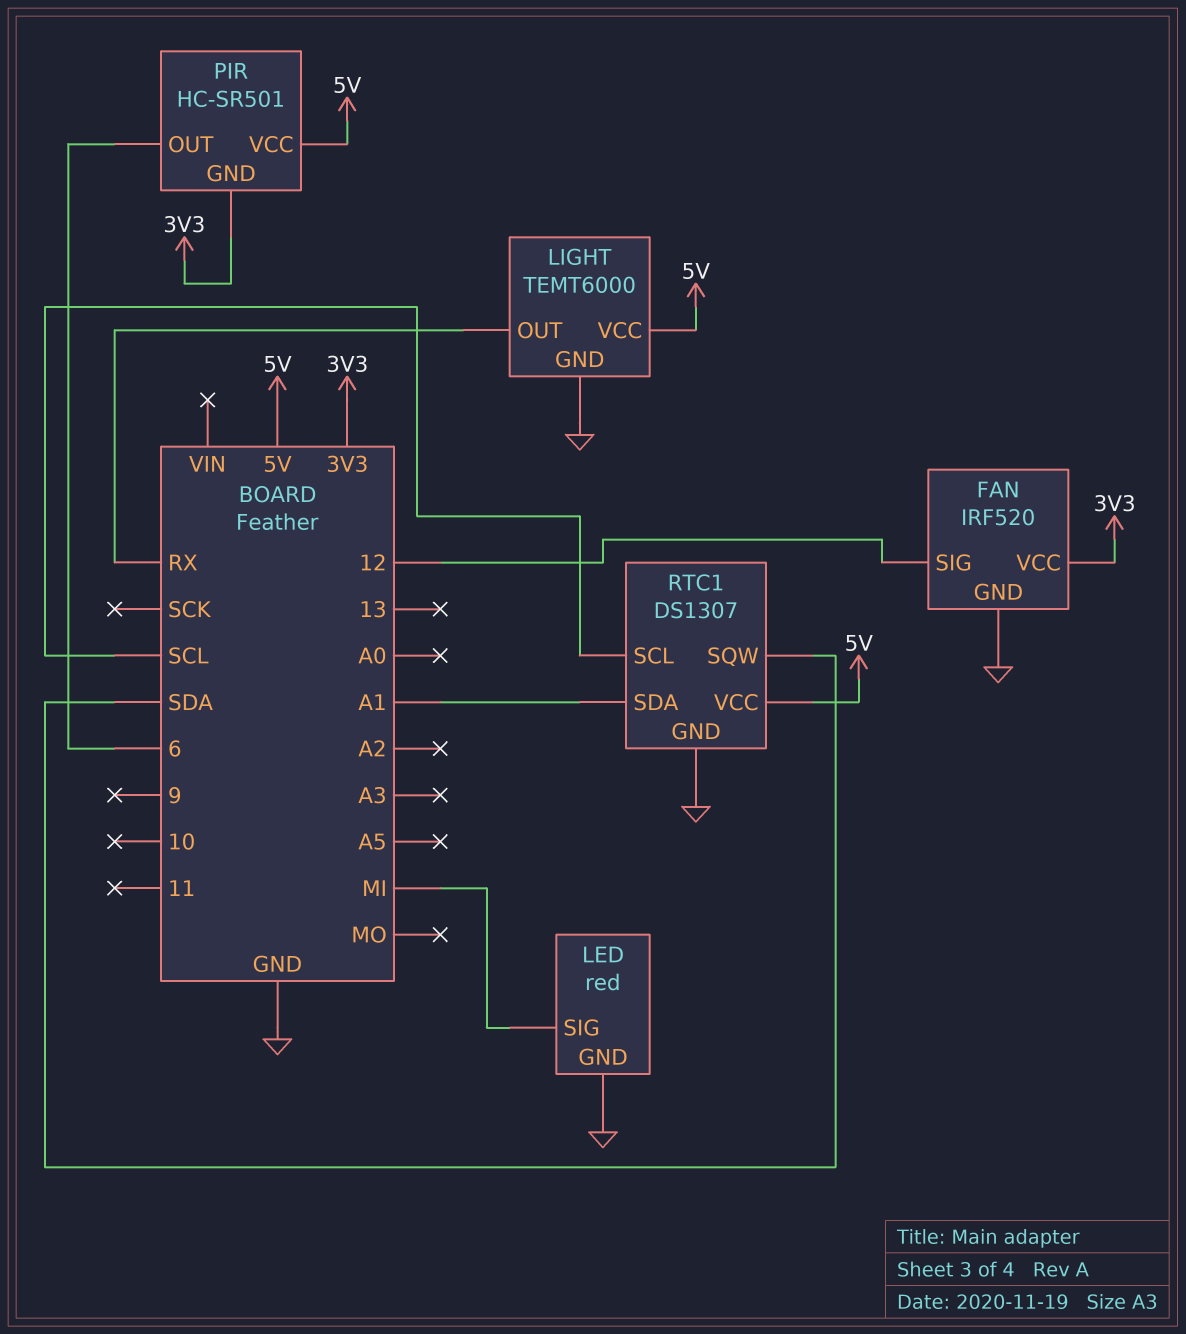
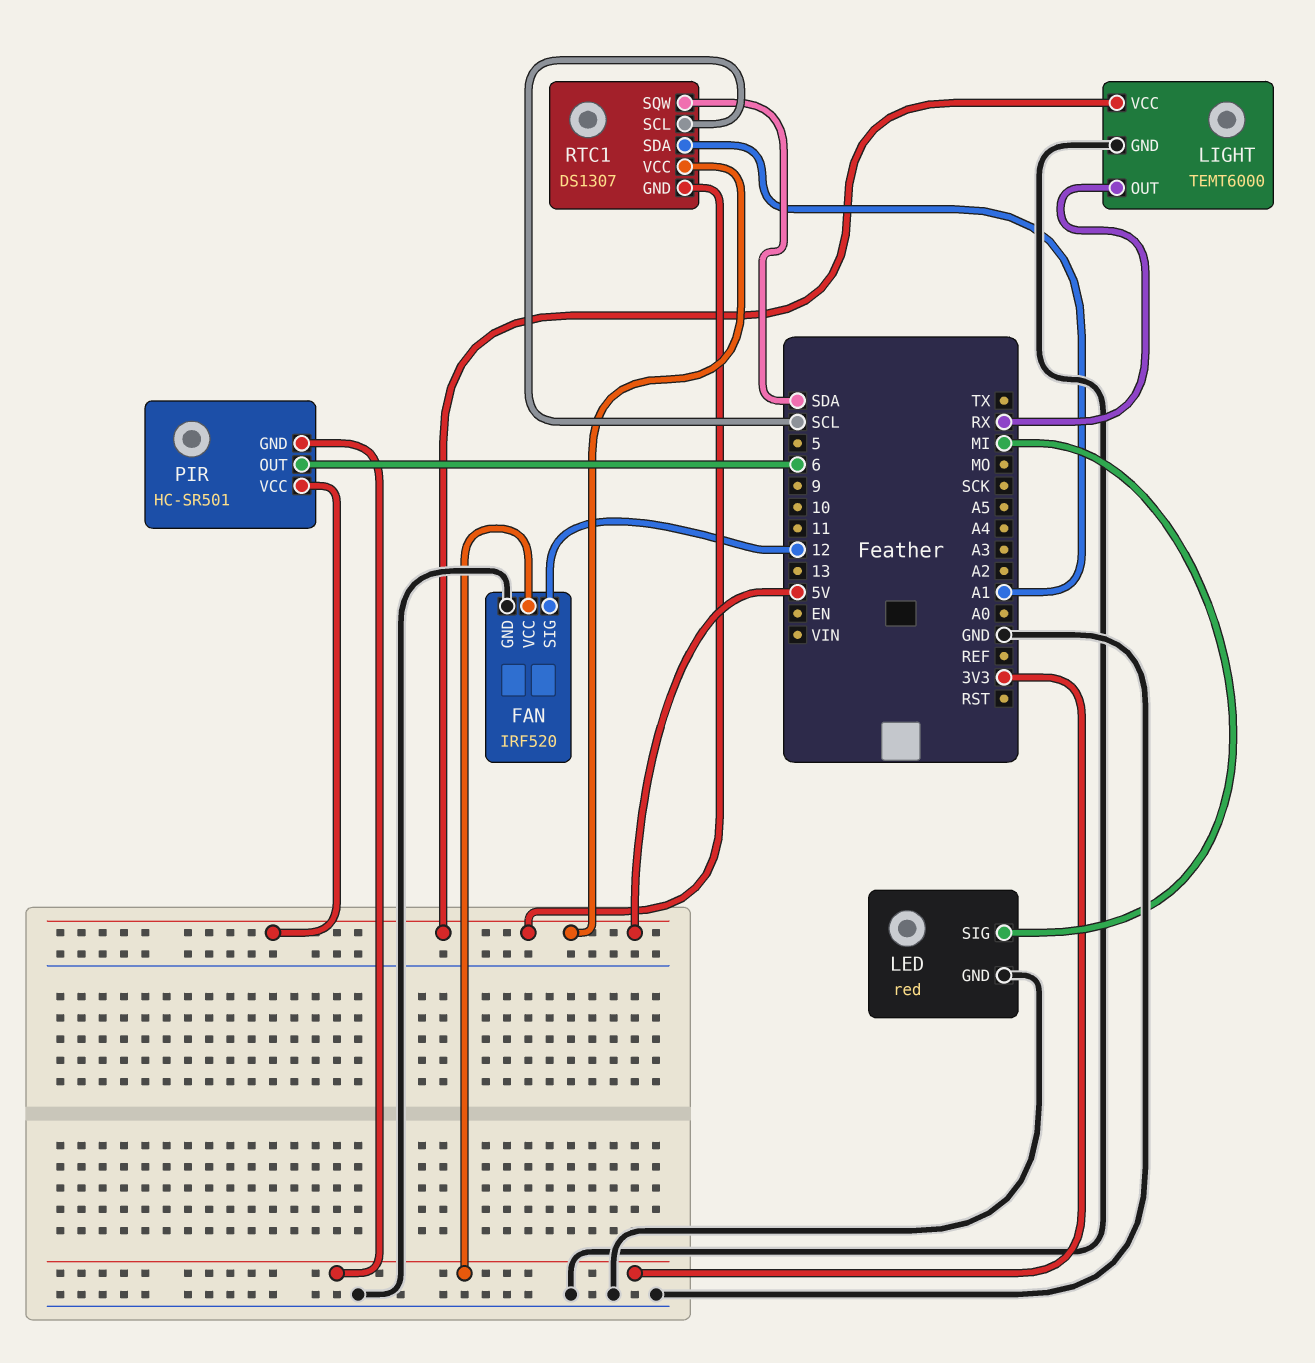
RTC1 pin GND: GND -> 5V

